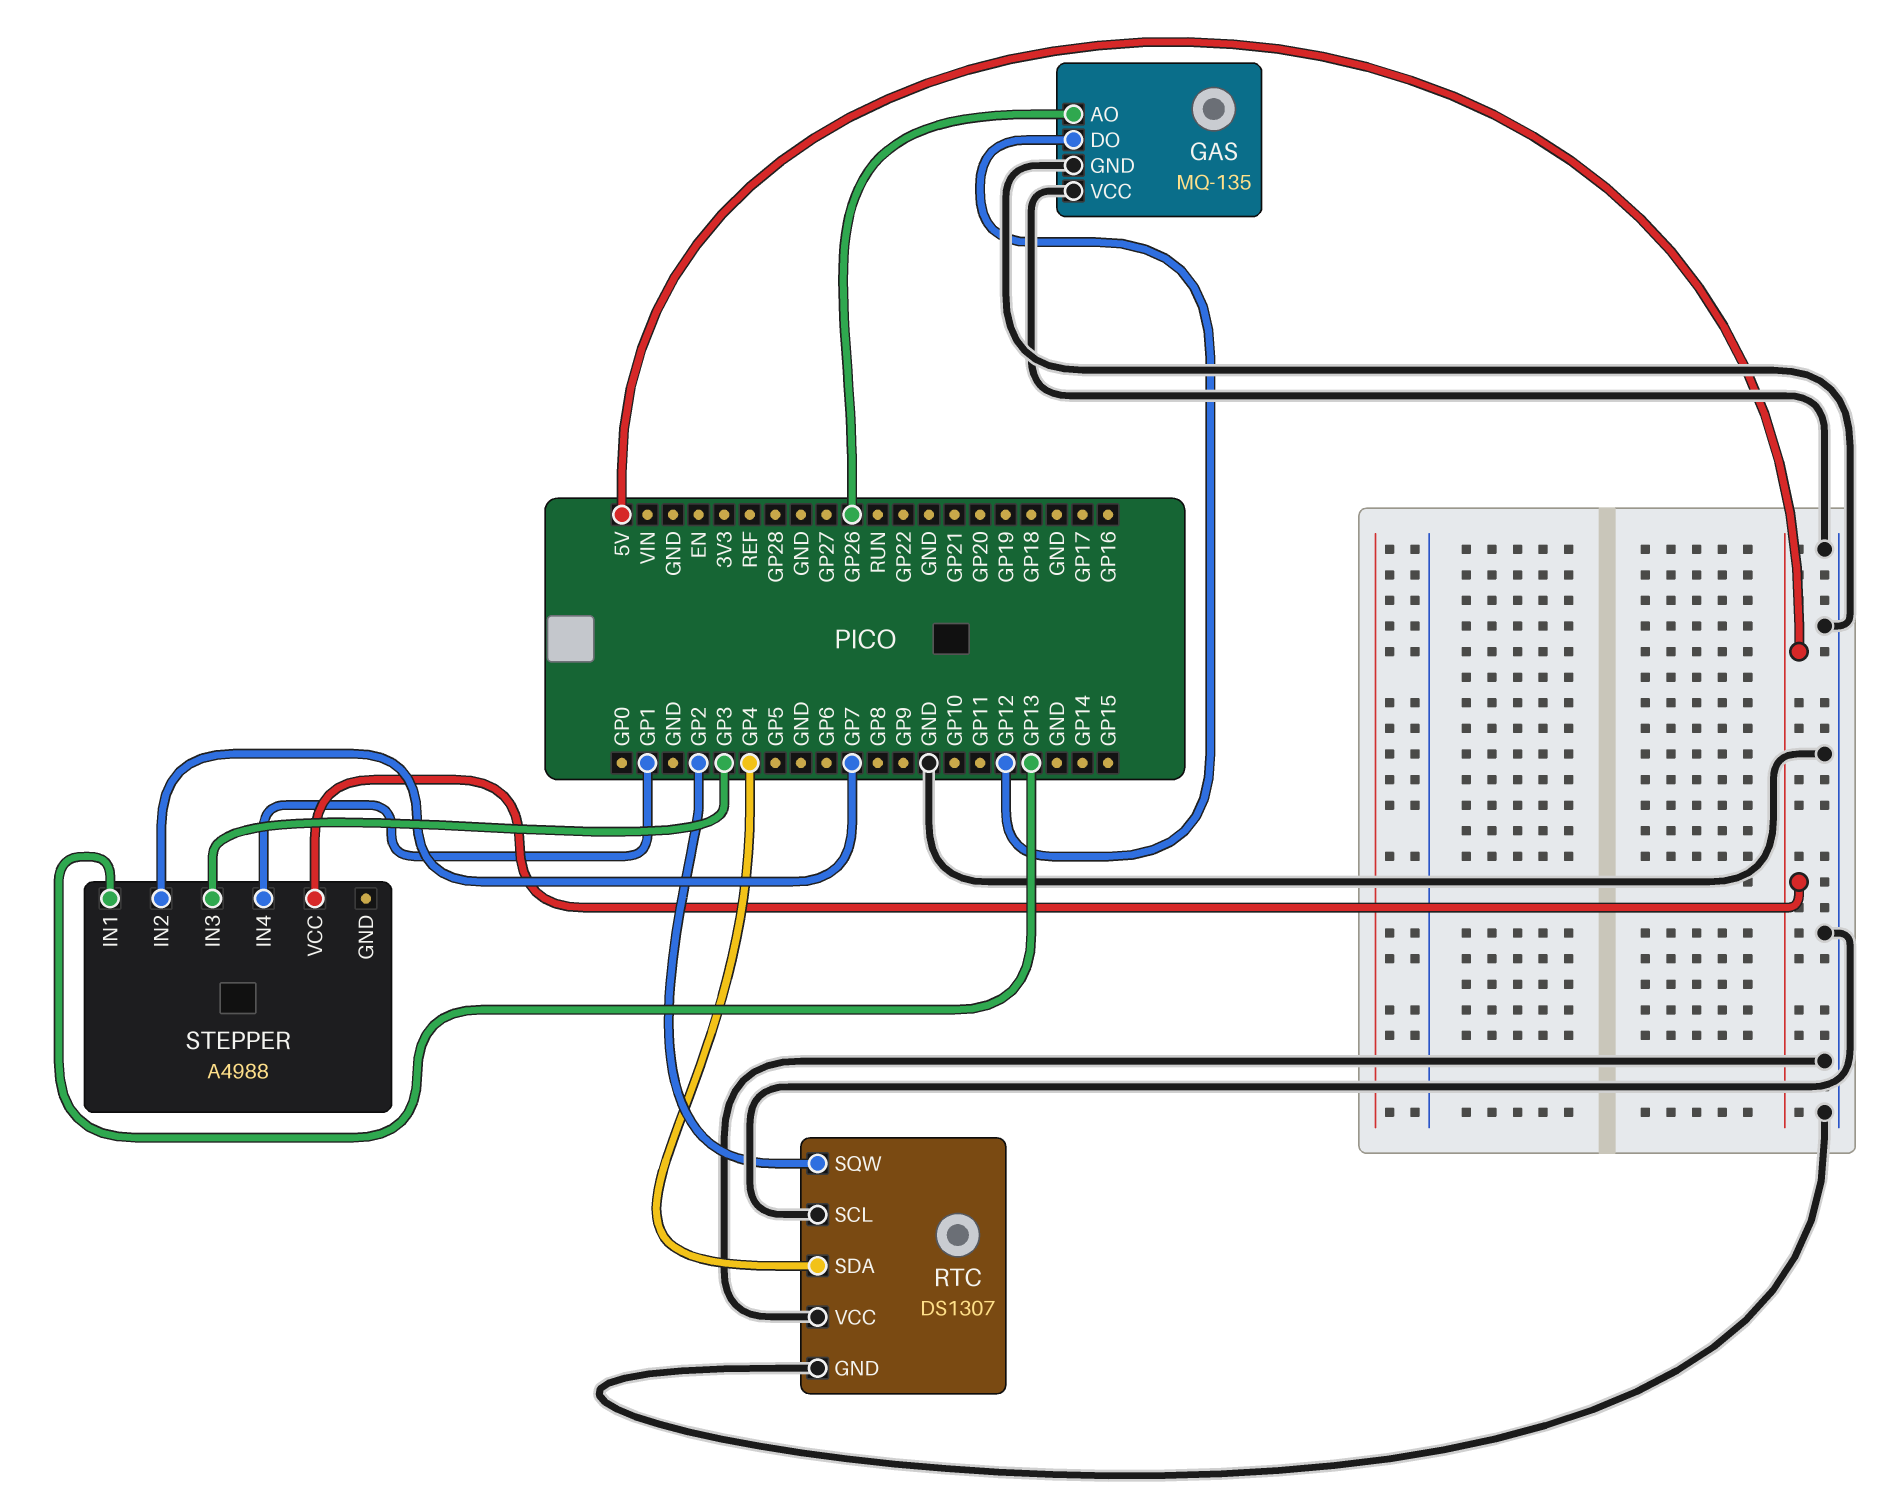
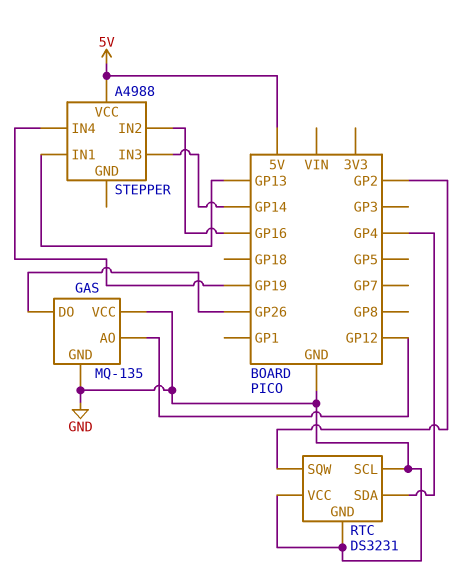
GAS pin AO: GP26 -> GP12
GAS pin DO: GP12 -> GP26
RTC: DS1307 -> DS3231
STEPPER pin IN2: GP7 -> GP16
STEPPER pin IN3: GP3 -> GP14
STEPPER pin IN4: GP1 -> GP19

